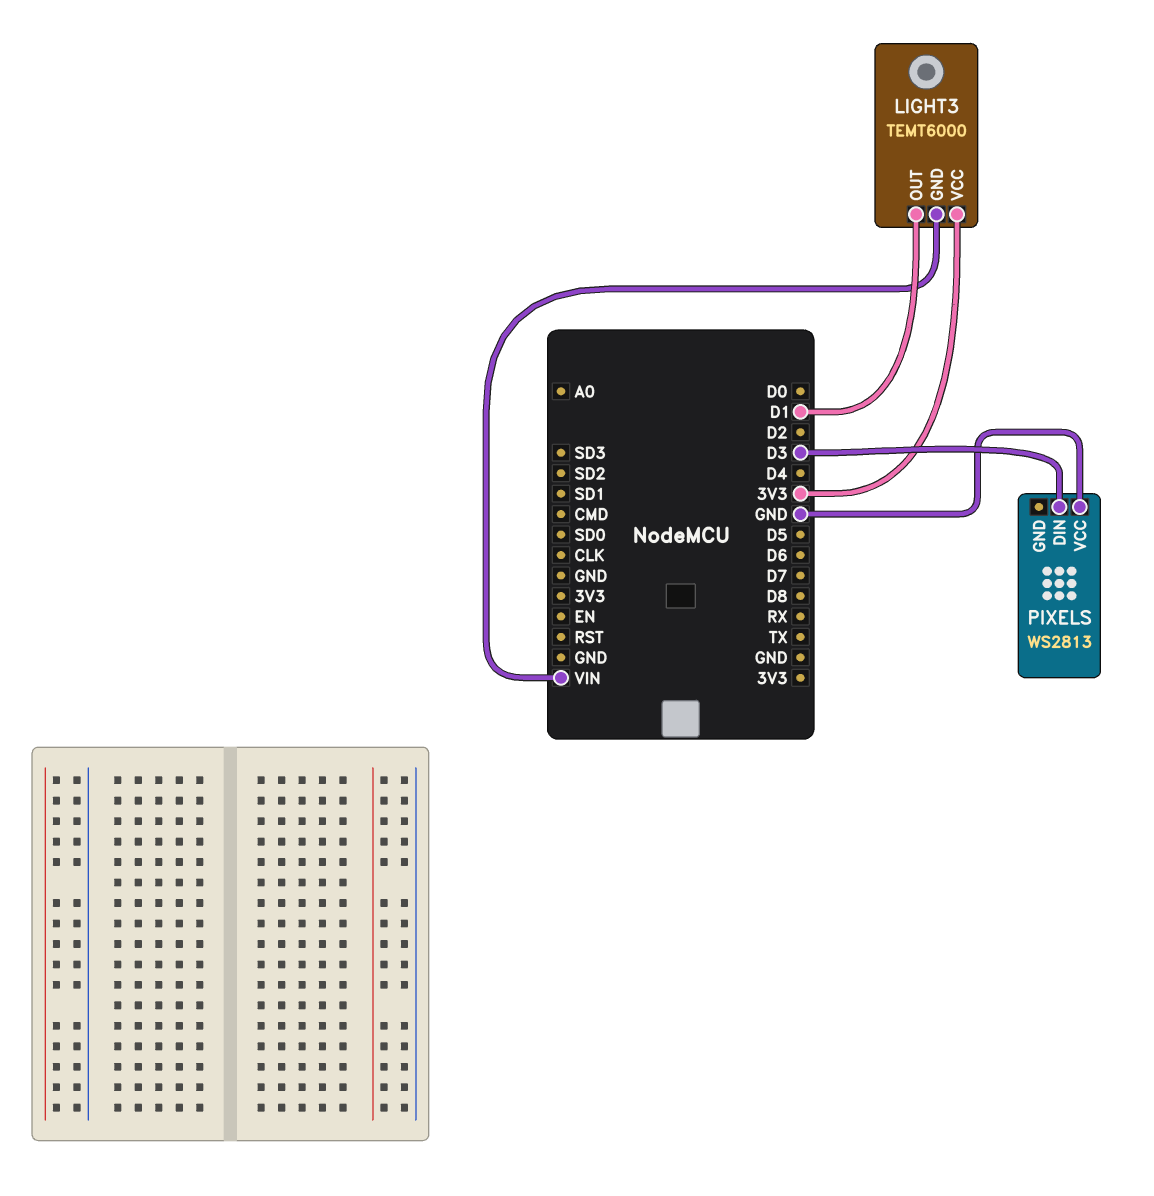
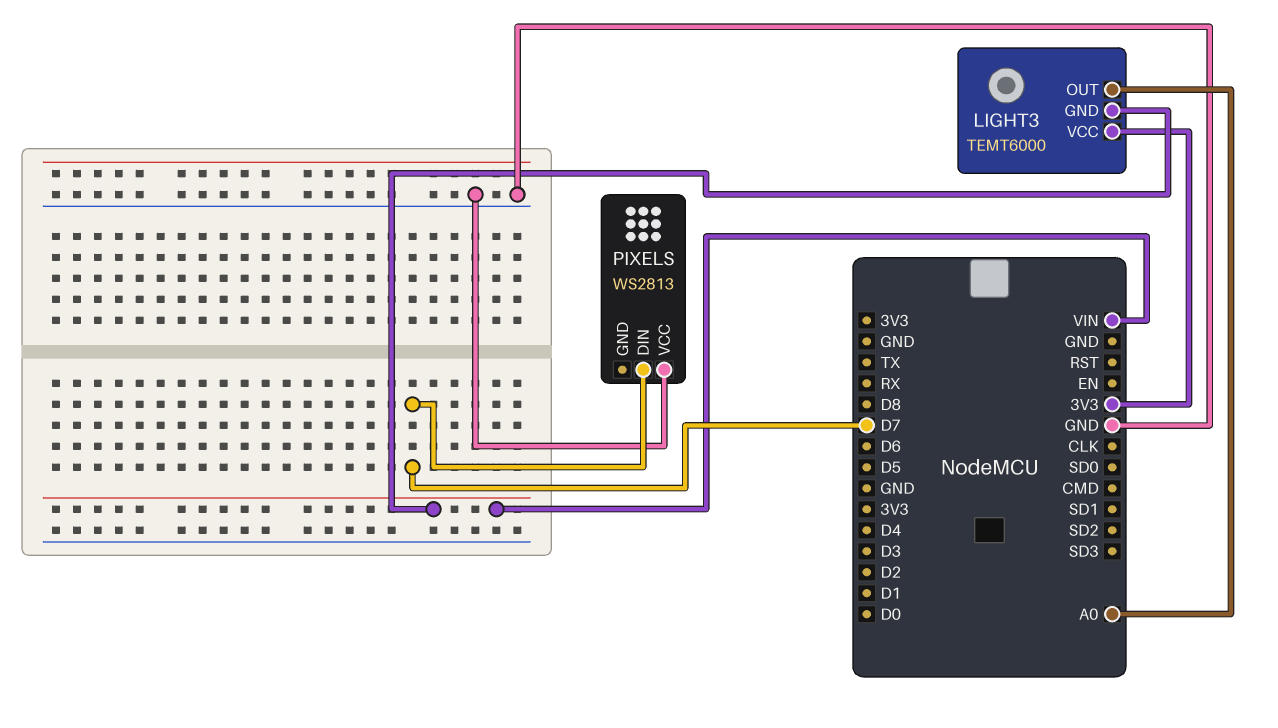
LIGHT3 pin OUT: D1 -> A0
PIXELS pin DIN: D3 -> D7

